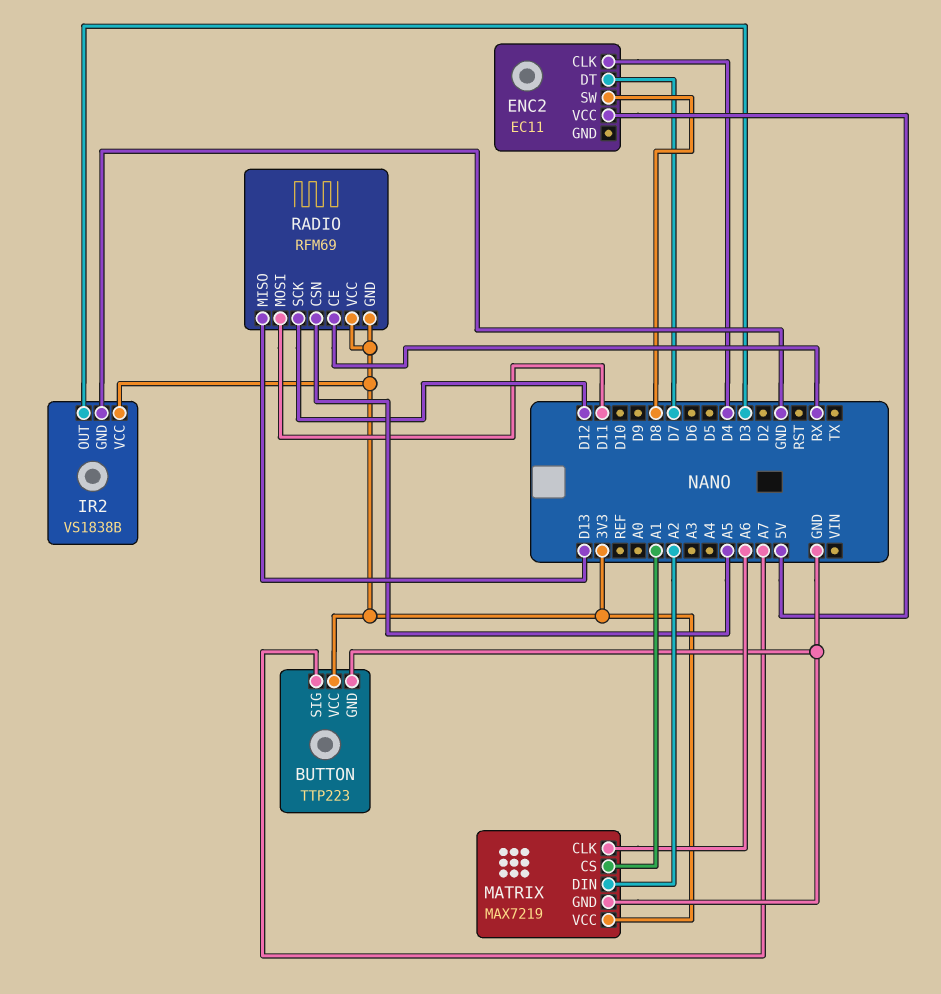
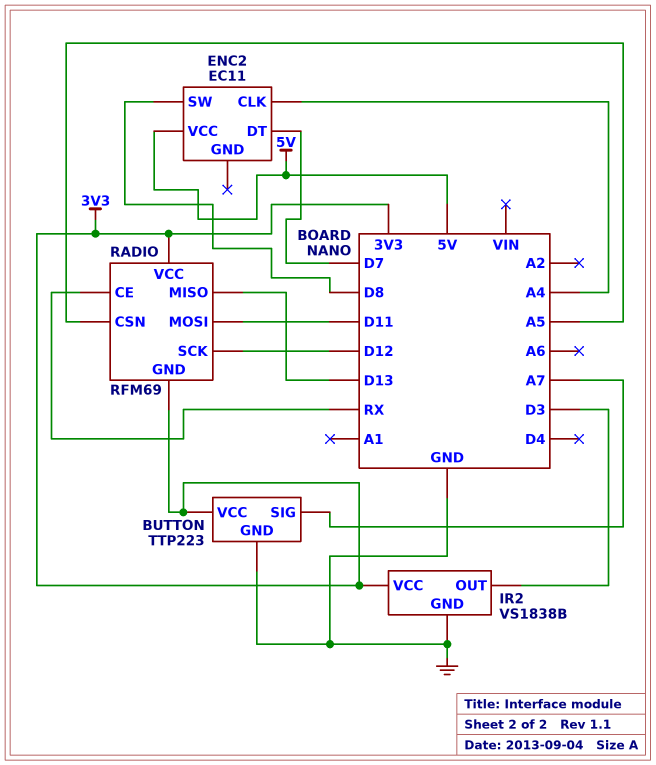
ENC2 pin CLK: D4 -> A4
MATRIX: MAX7219 -> none
MATRIX pin CLK: A6 -> none
MATRIX pin CS: A1 -> none
MATRIX pin DIN: A2 -> none
MATRIX pin GND: GND -> none
MATRIX pin VCC: 3V3 -> none

